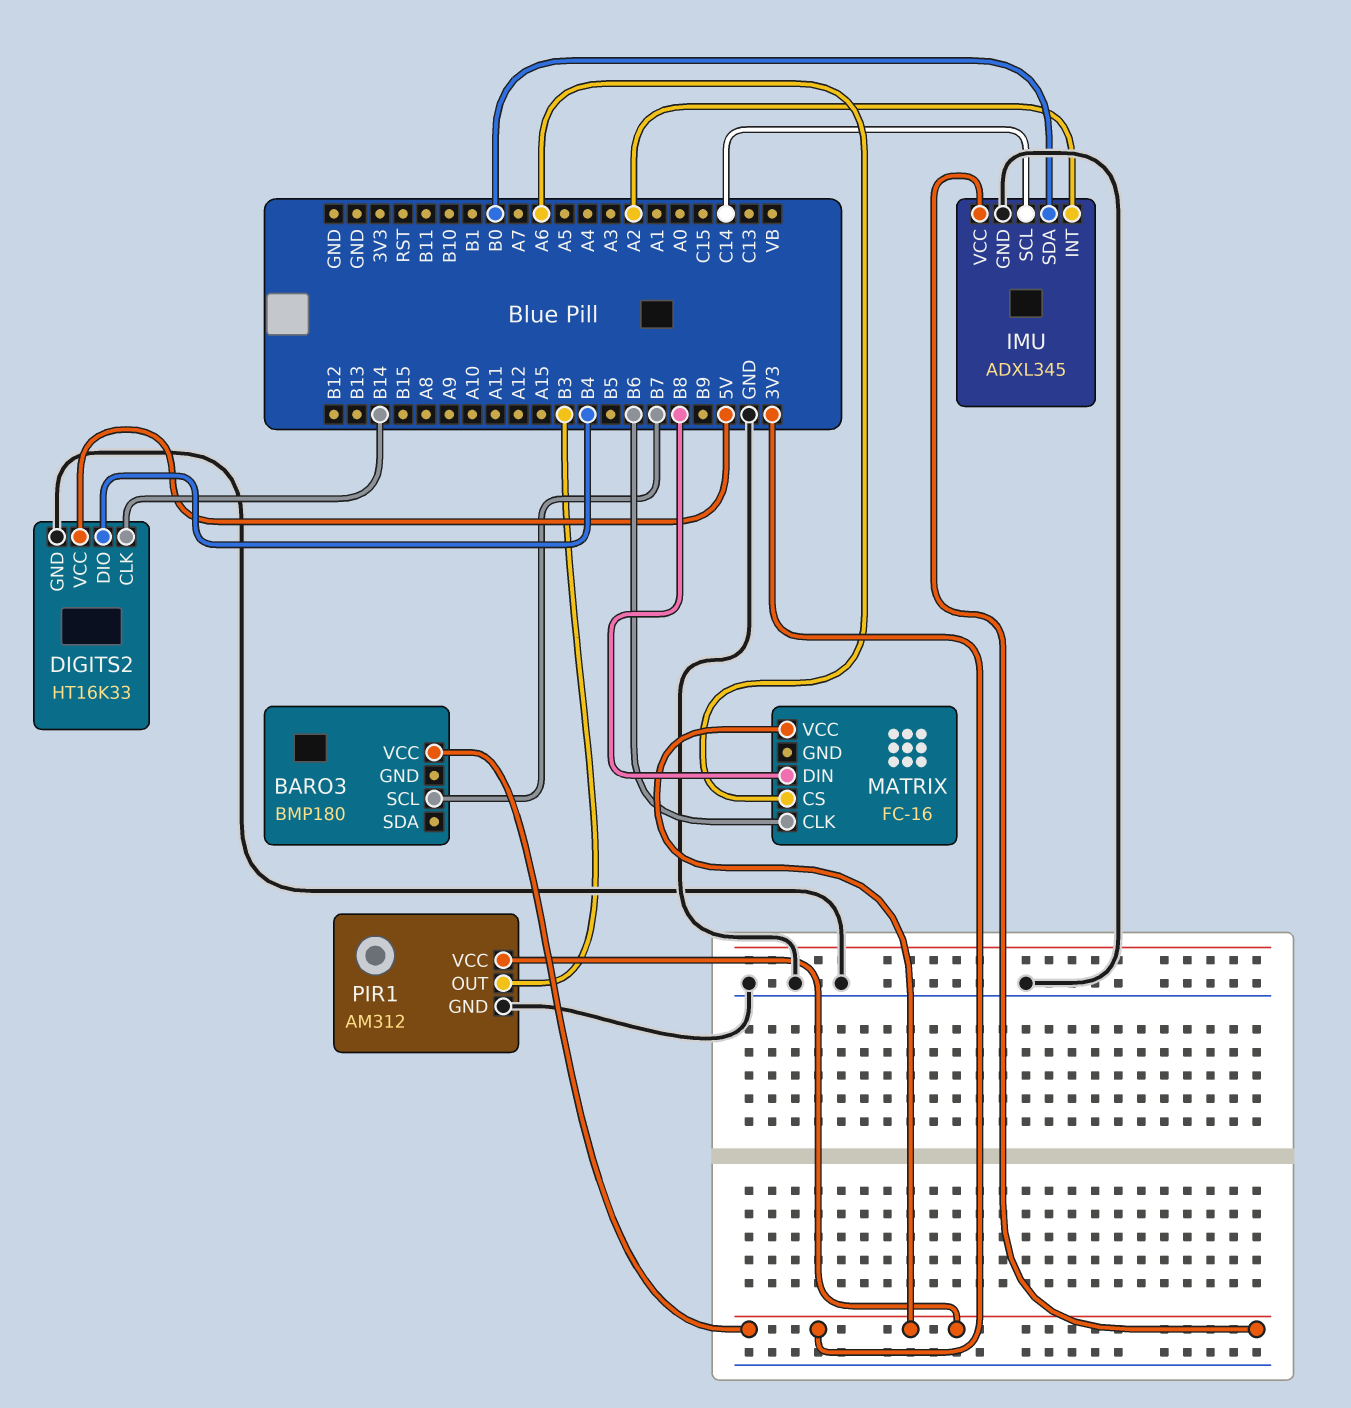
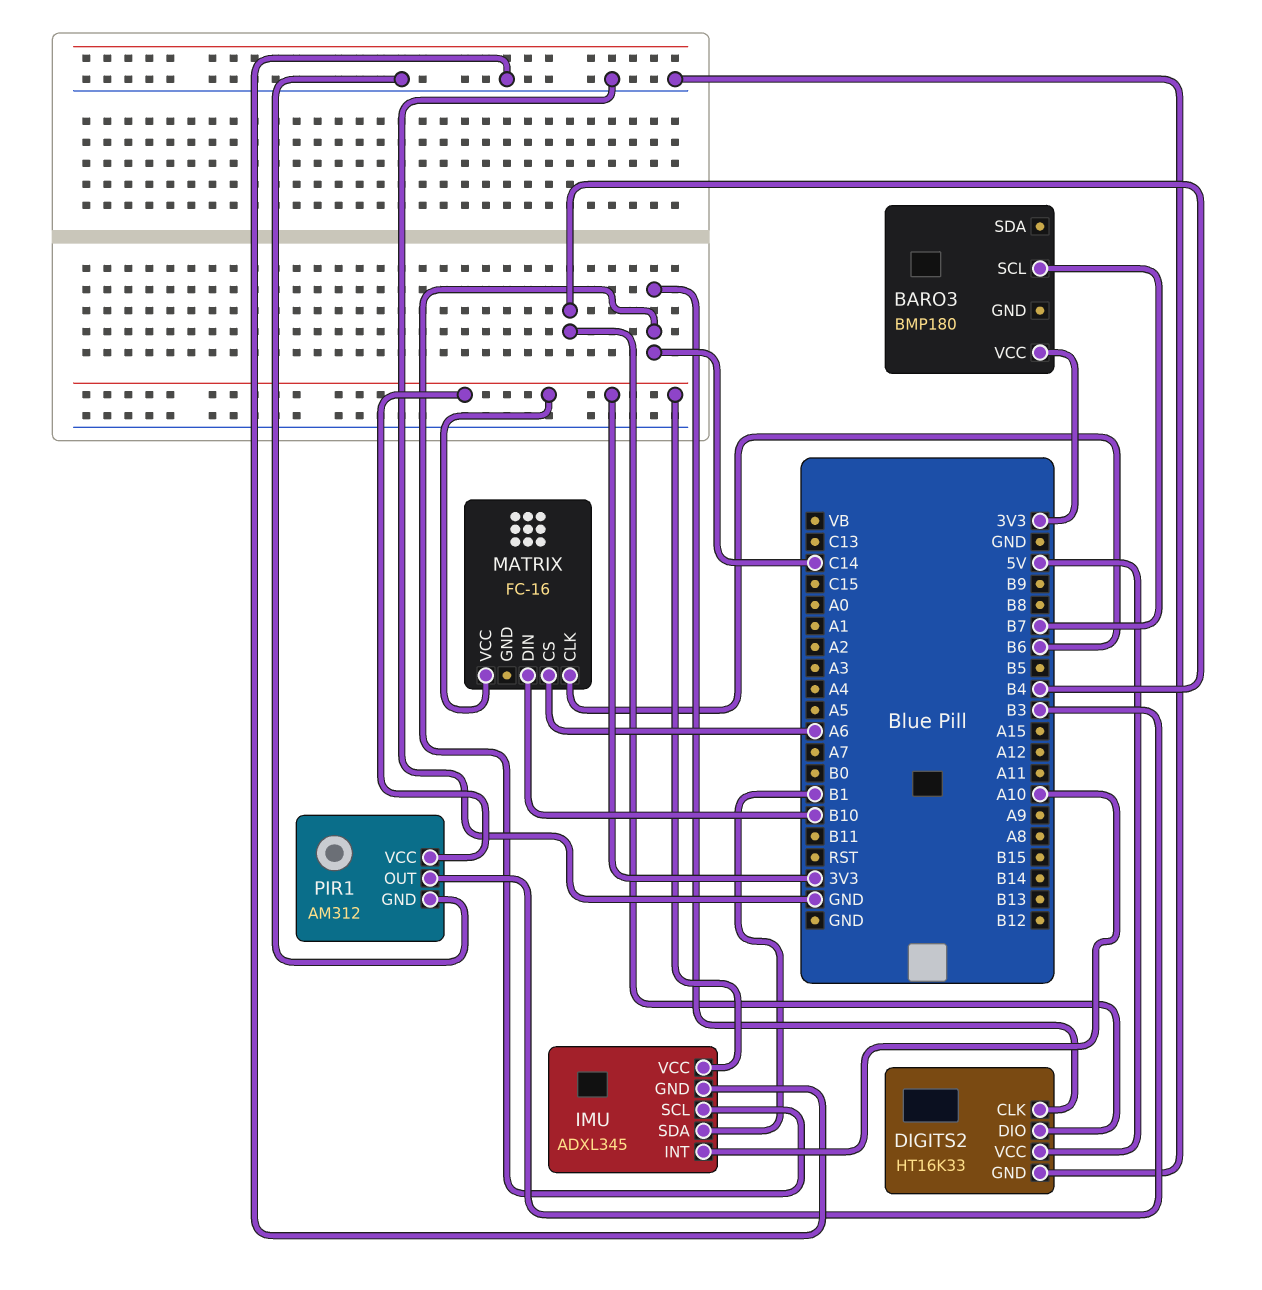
DIGITS2 pin CLK: B14 -> C14
IMU pin INT: A2 -> A10
IMU pin SDA: B0 -> B1
MATRIX pin DIN: B8 -> B10

